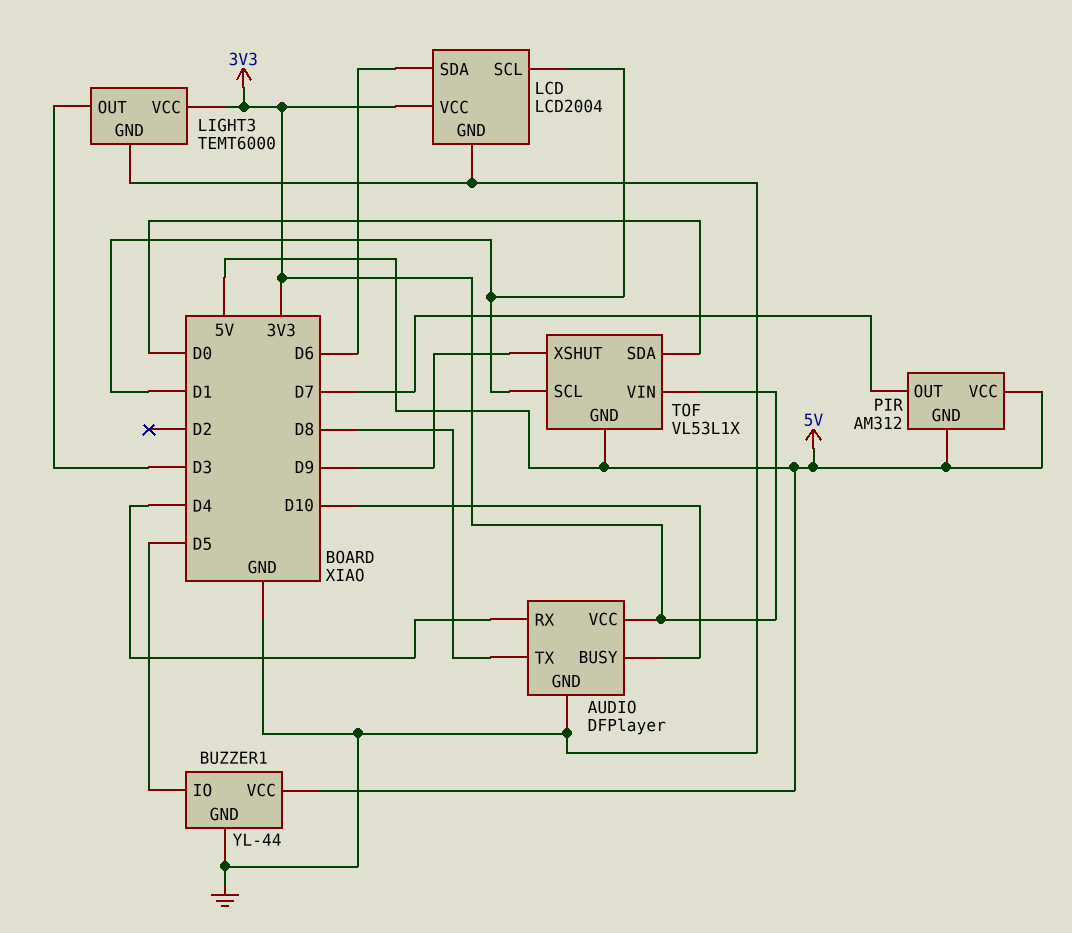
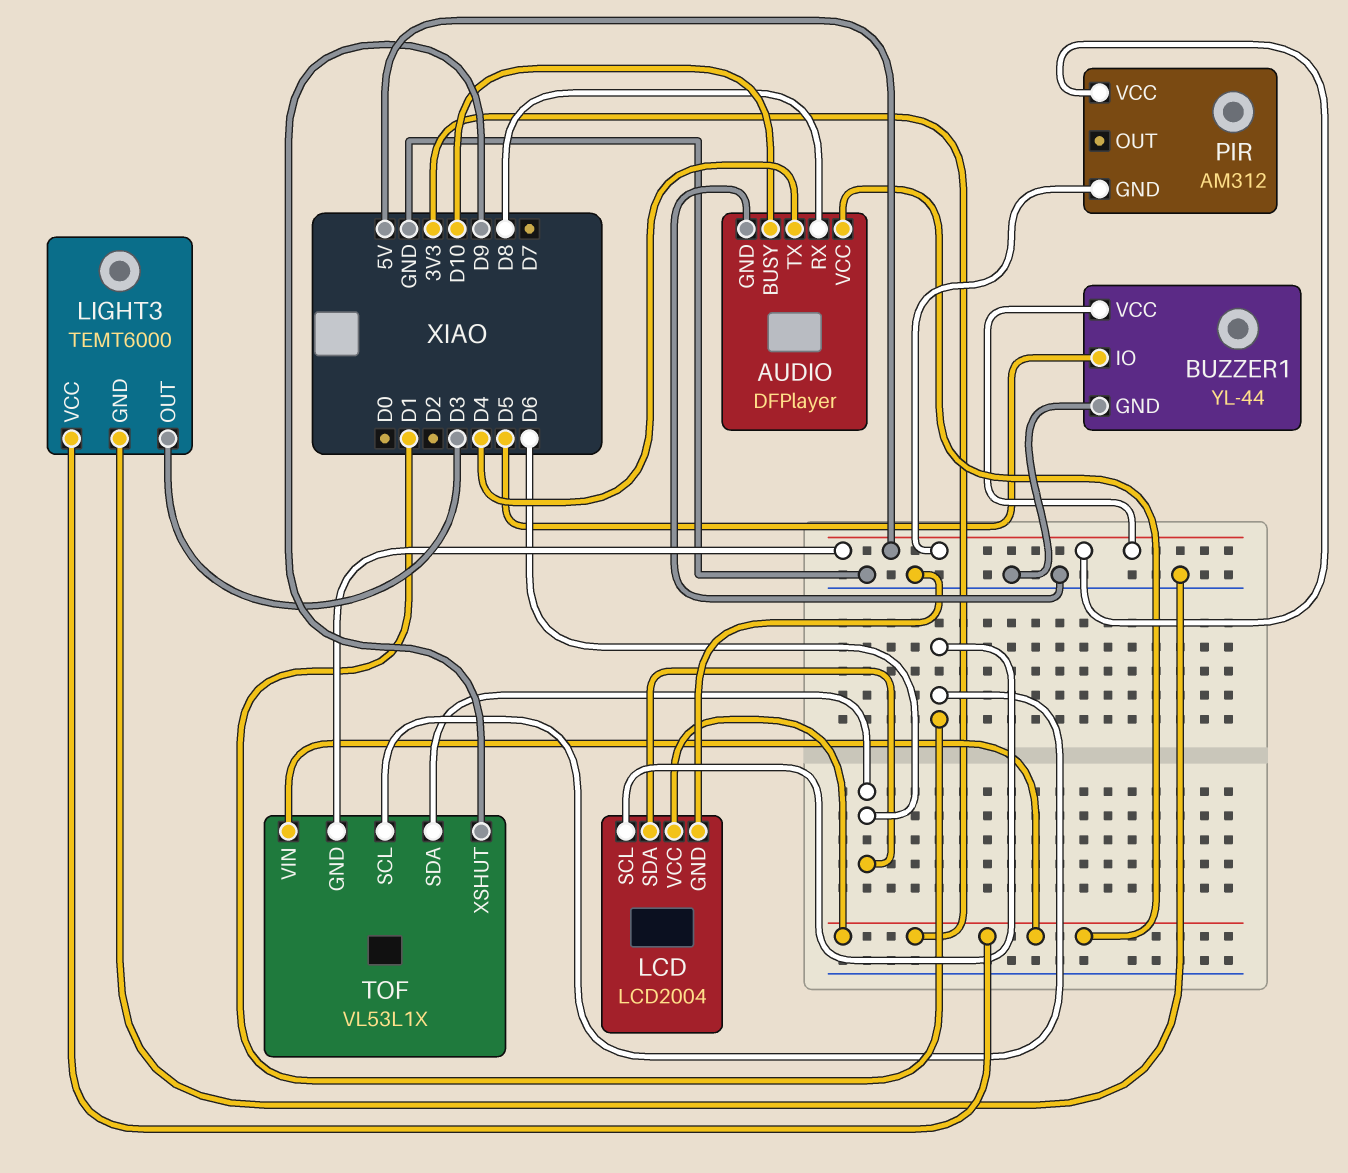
AUDIO pin RX: D4 -> D8
AUDIO pin TX: D8 -> D4
PIR pin OUT: D7 -> none
TOF pin SDA: D0 -> D6

